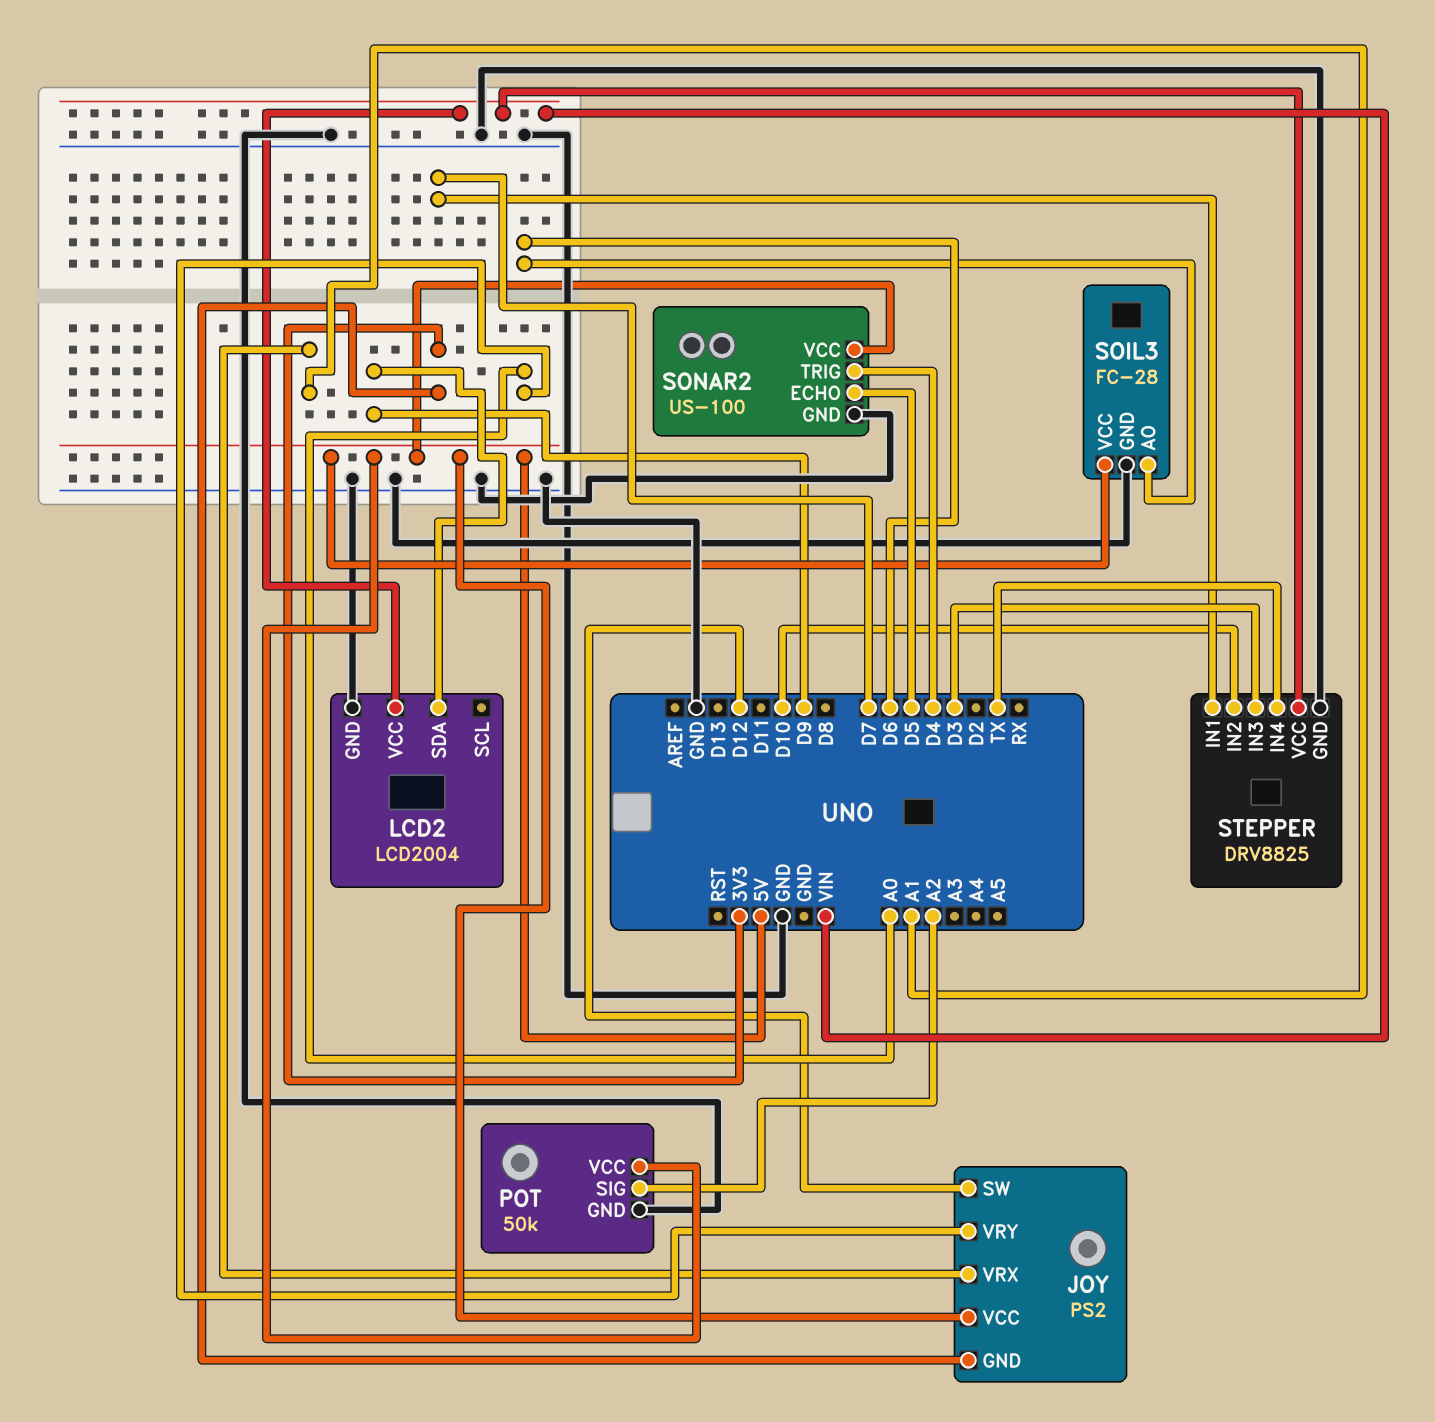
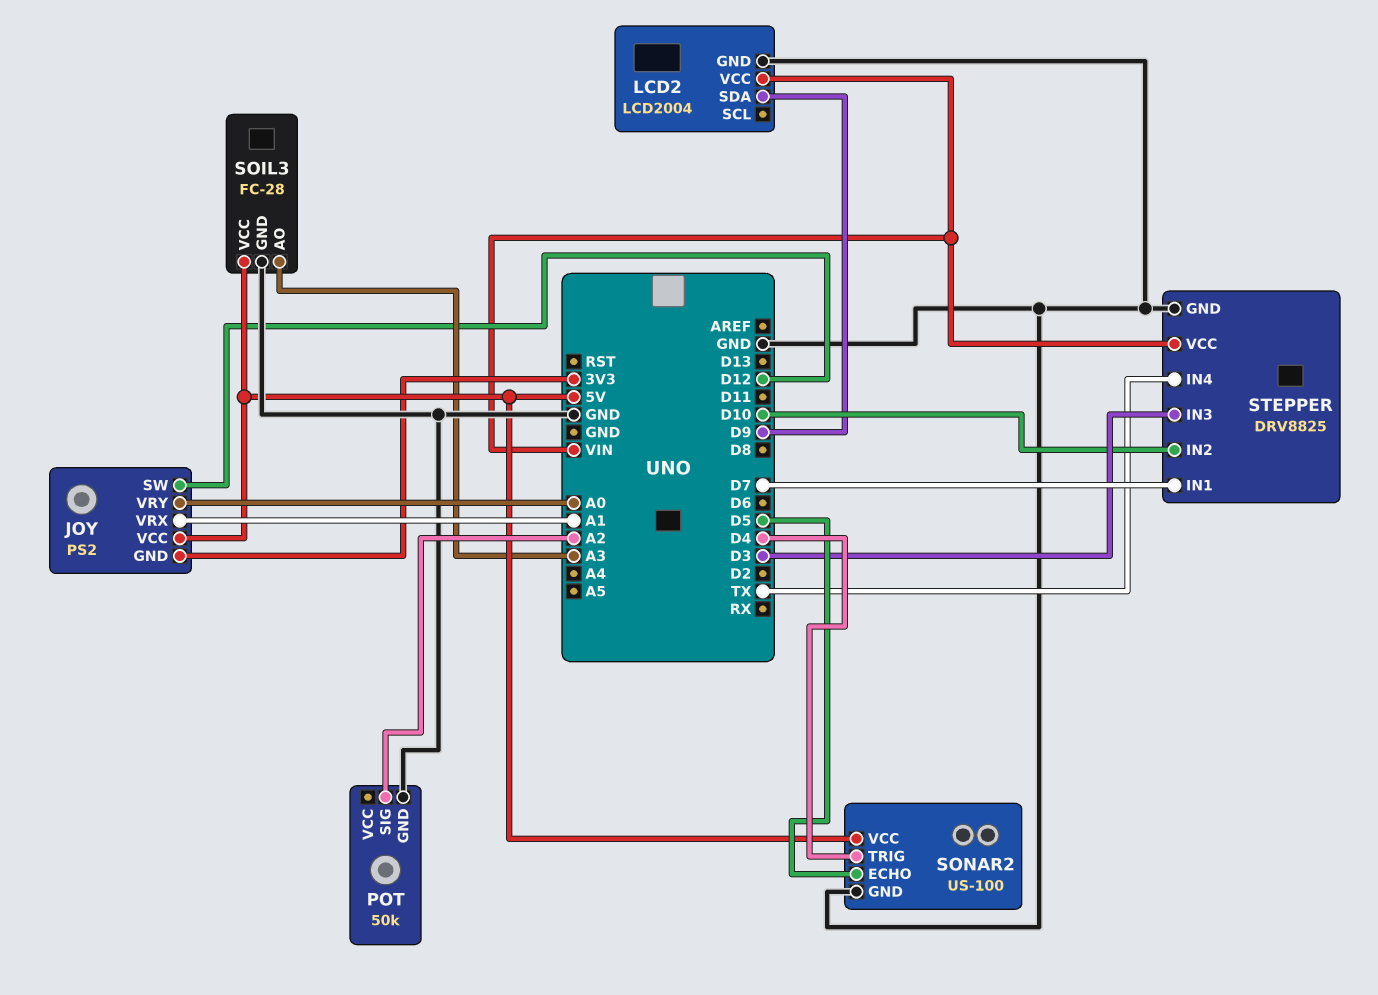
POT pin VCC: 5V -> none
SOIL3 pin AO: D6 -> A3

